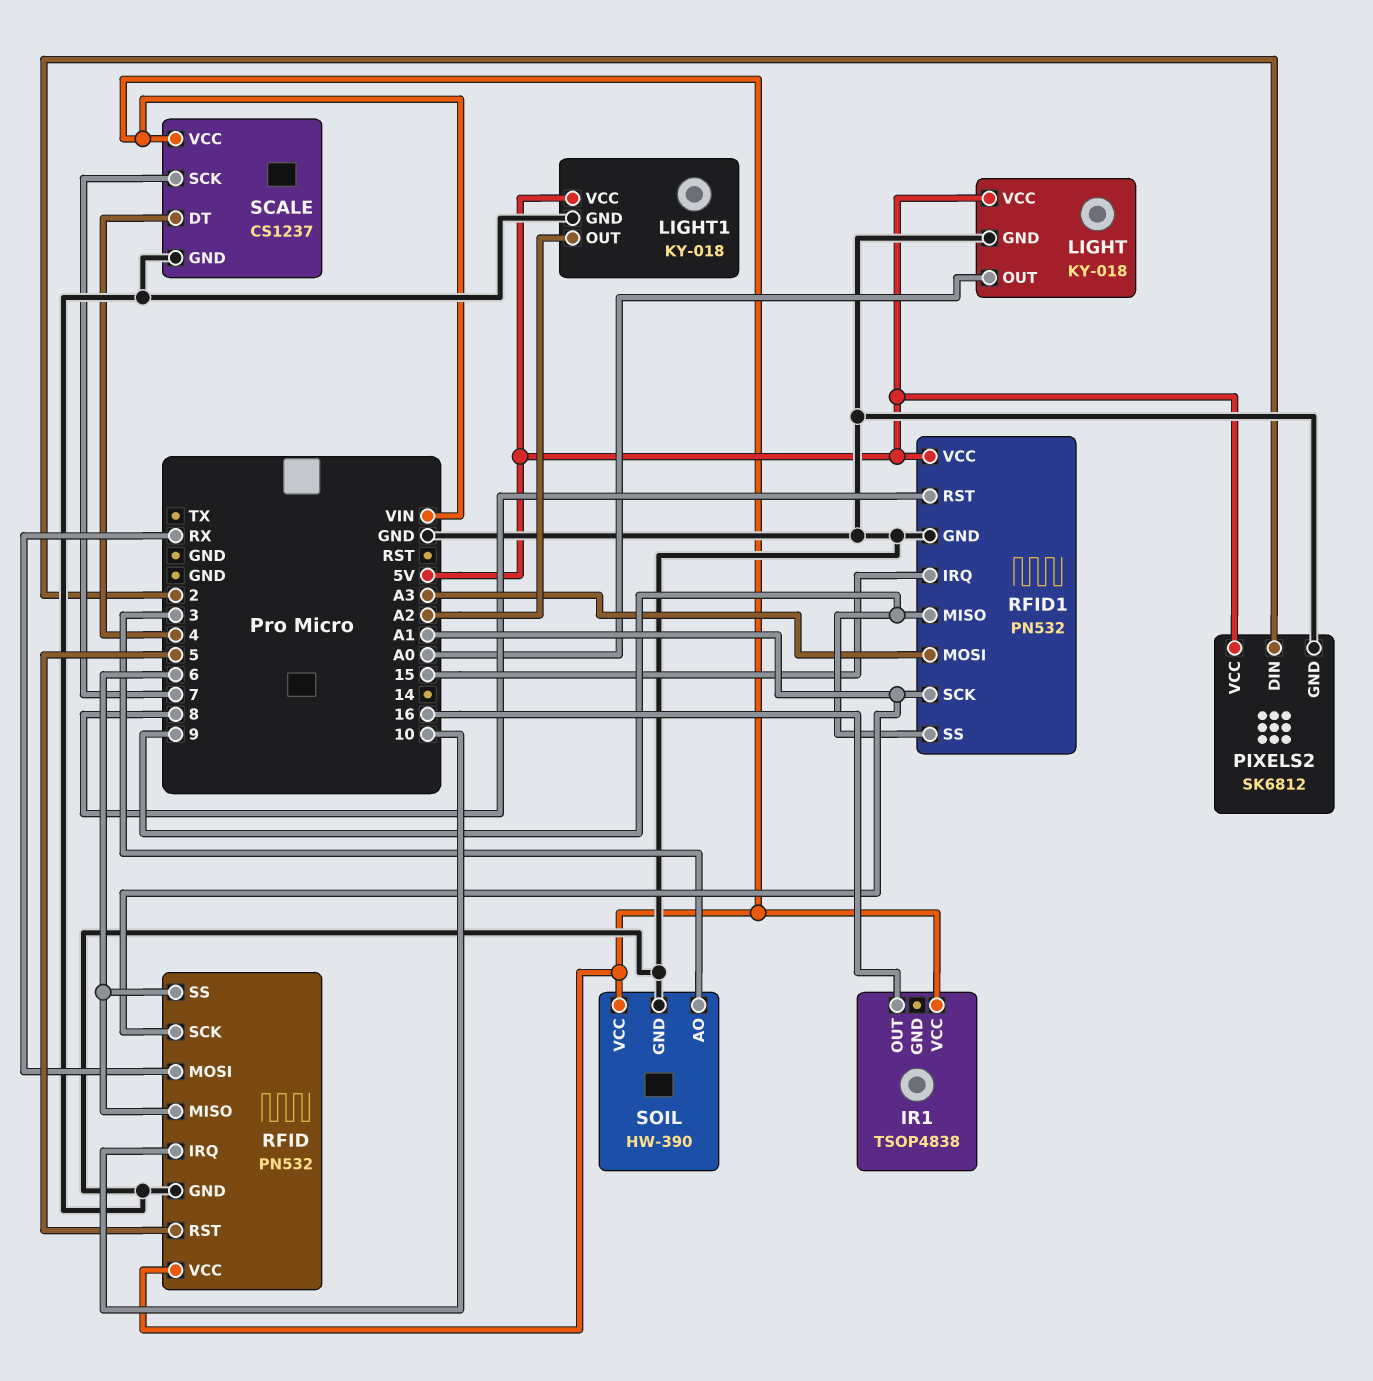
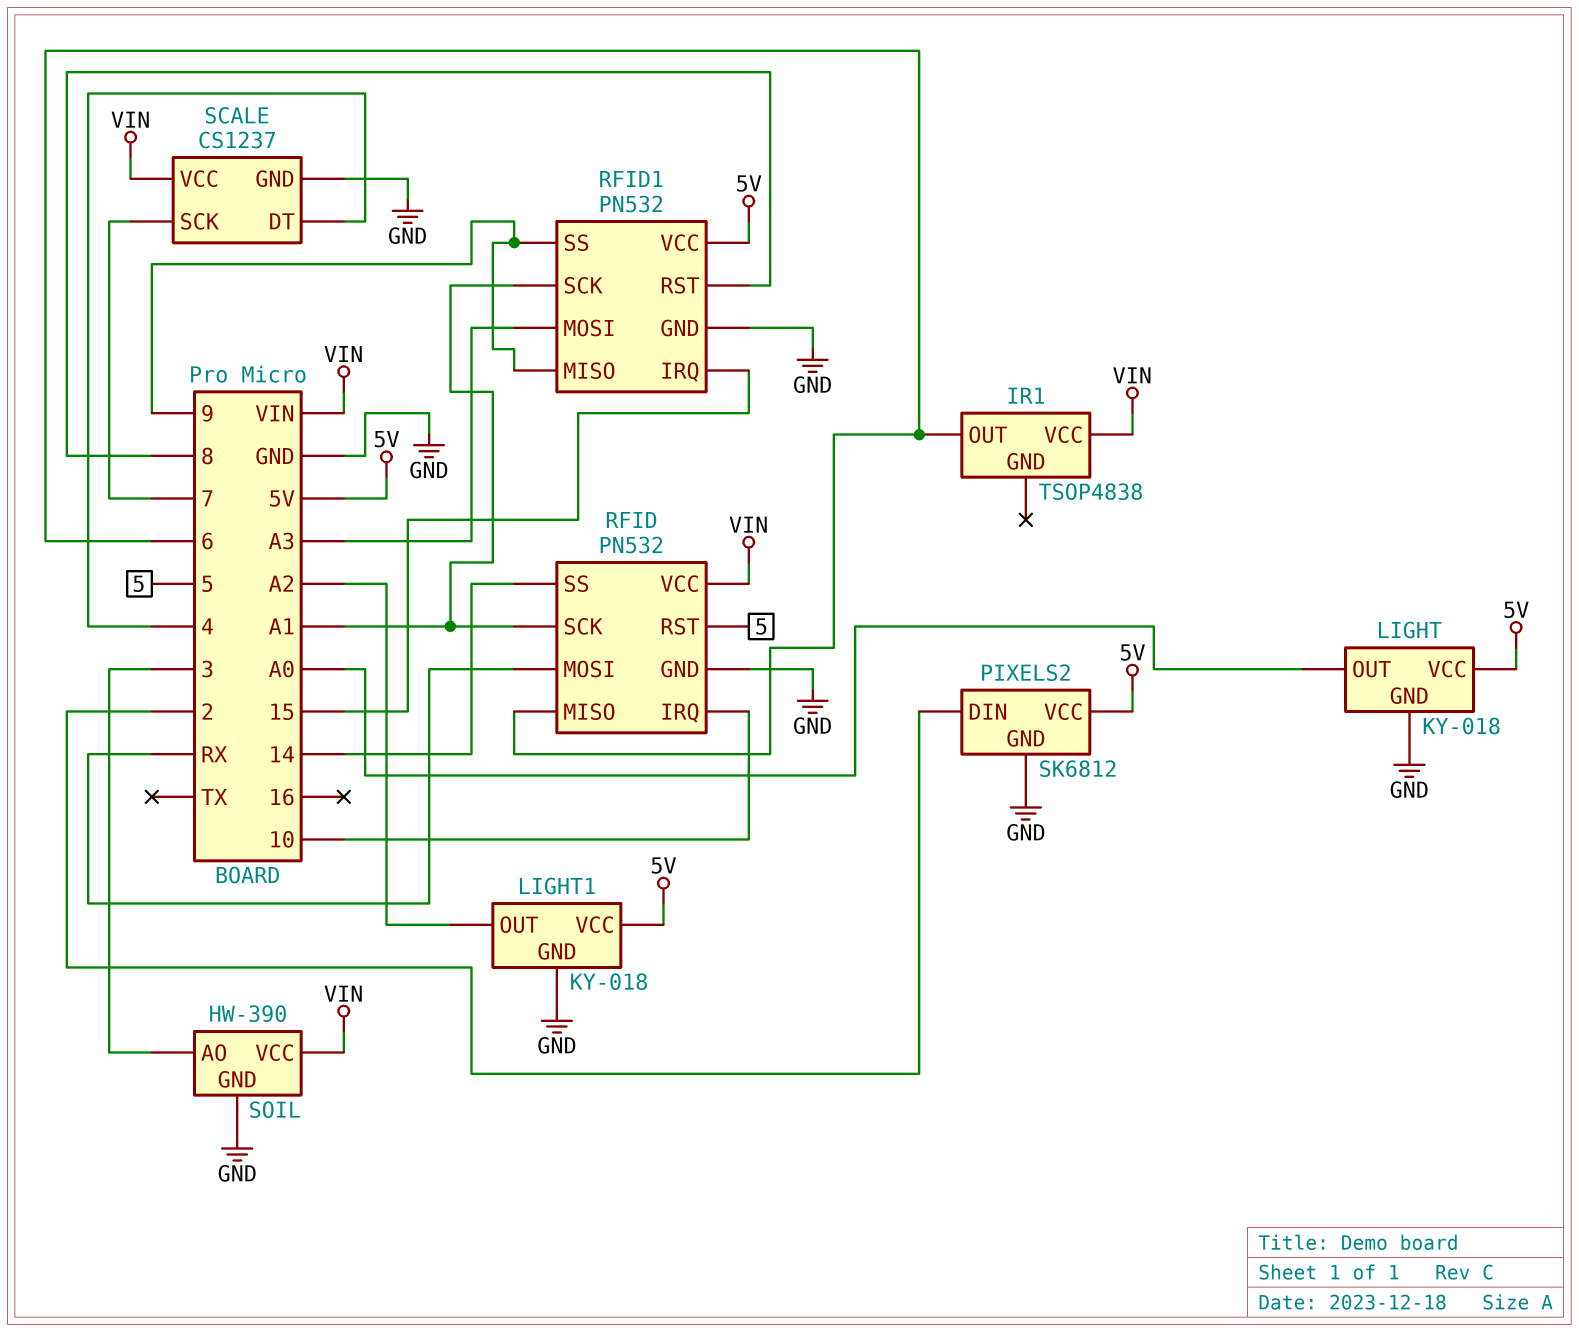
IR1 pin OUT: 16 -> 6
RFID pin SS: 6 -> 14

